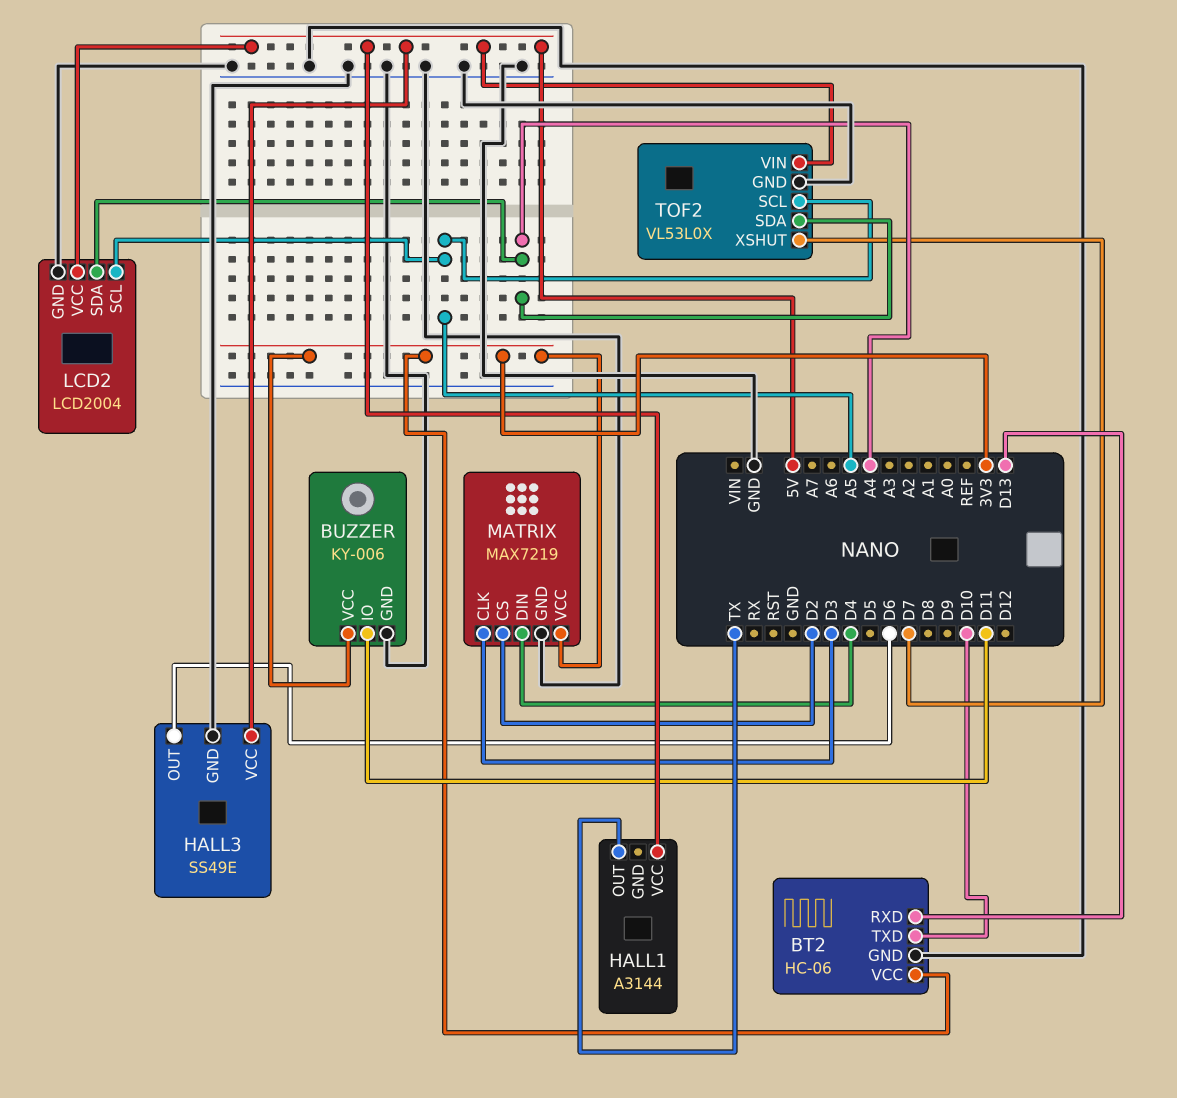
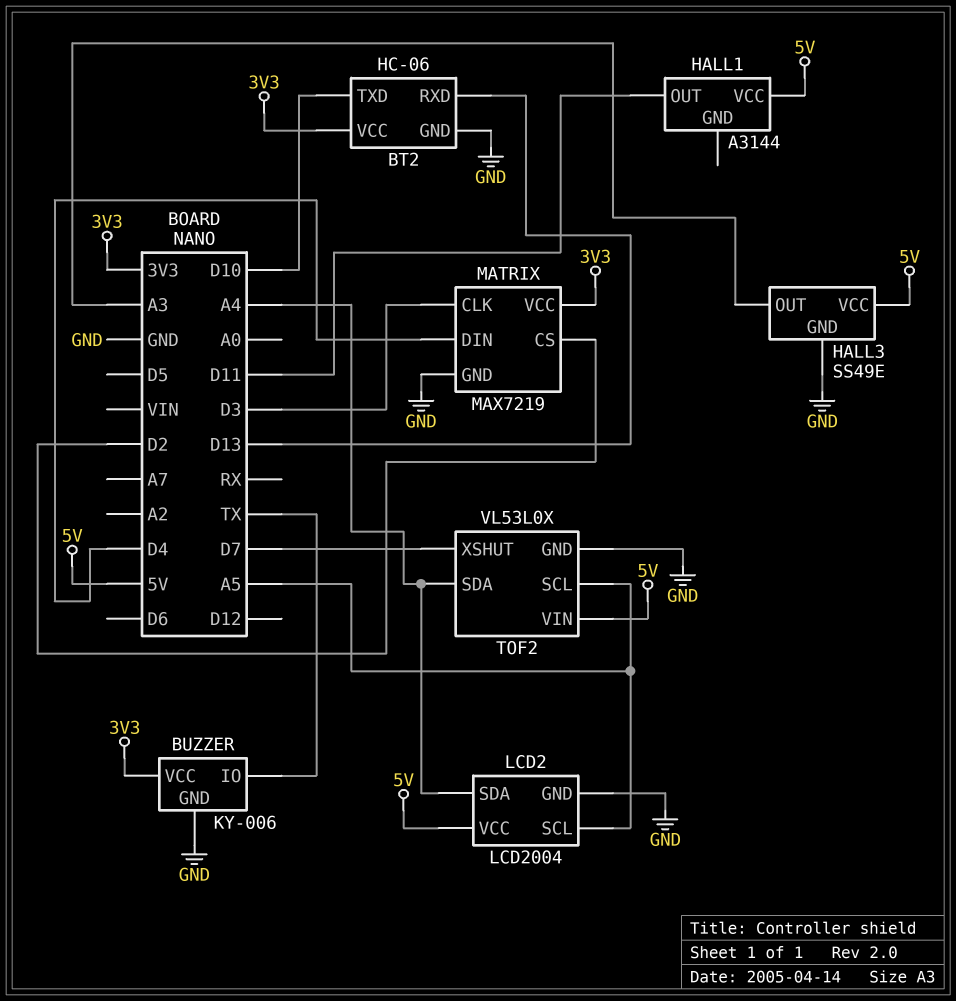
BUZZER pin IO: D11 -> TX
HALL1 pin OUT: TX -> D11
HALL3 pin OUT: D6 -> A3

